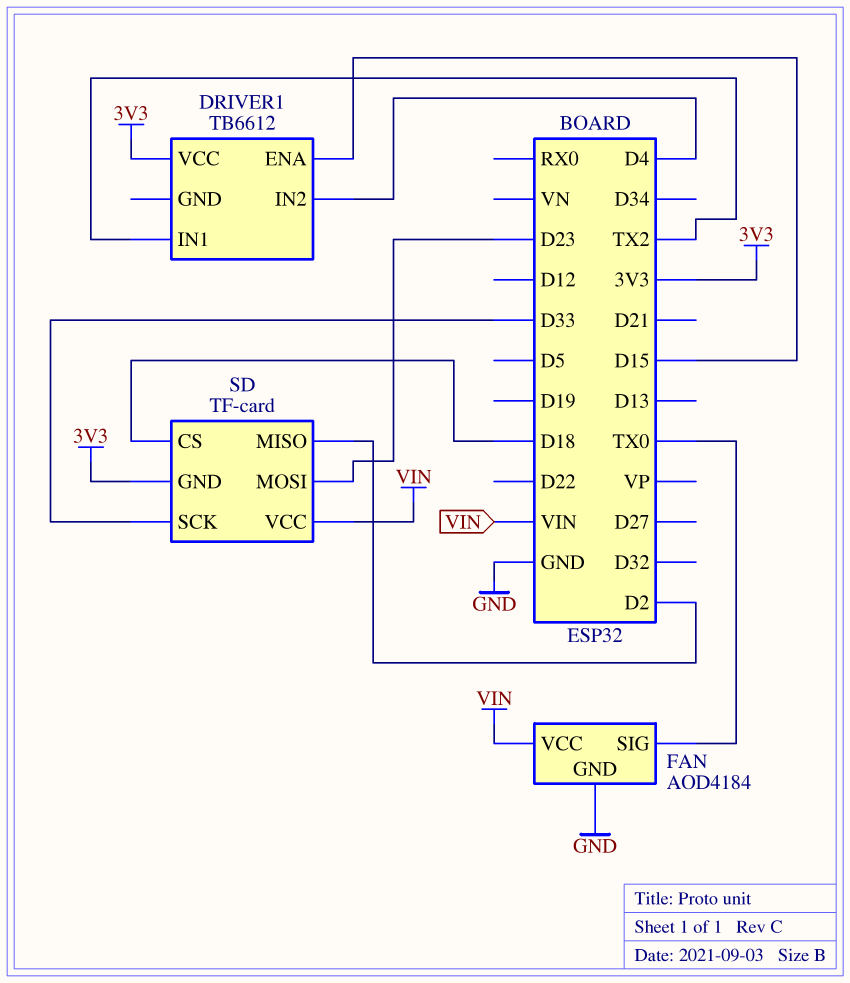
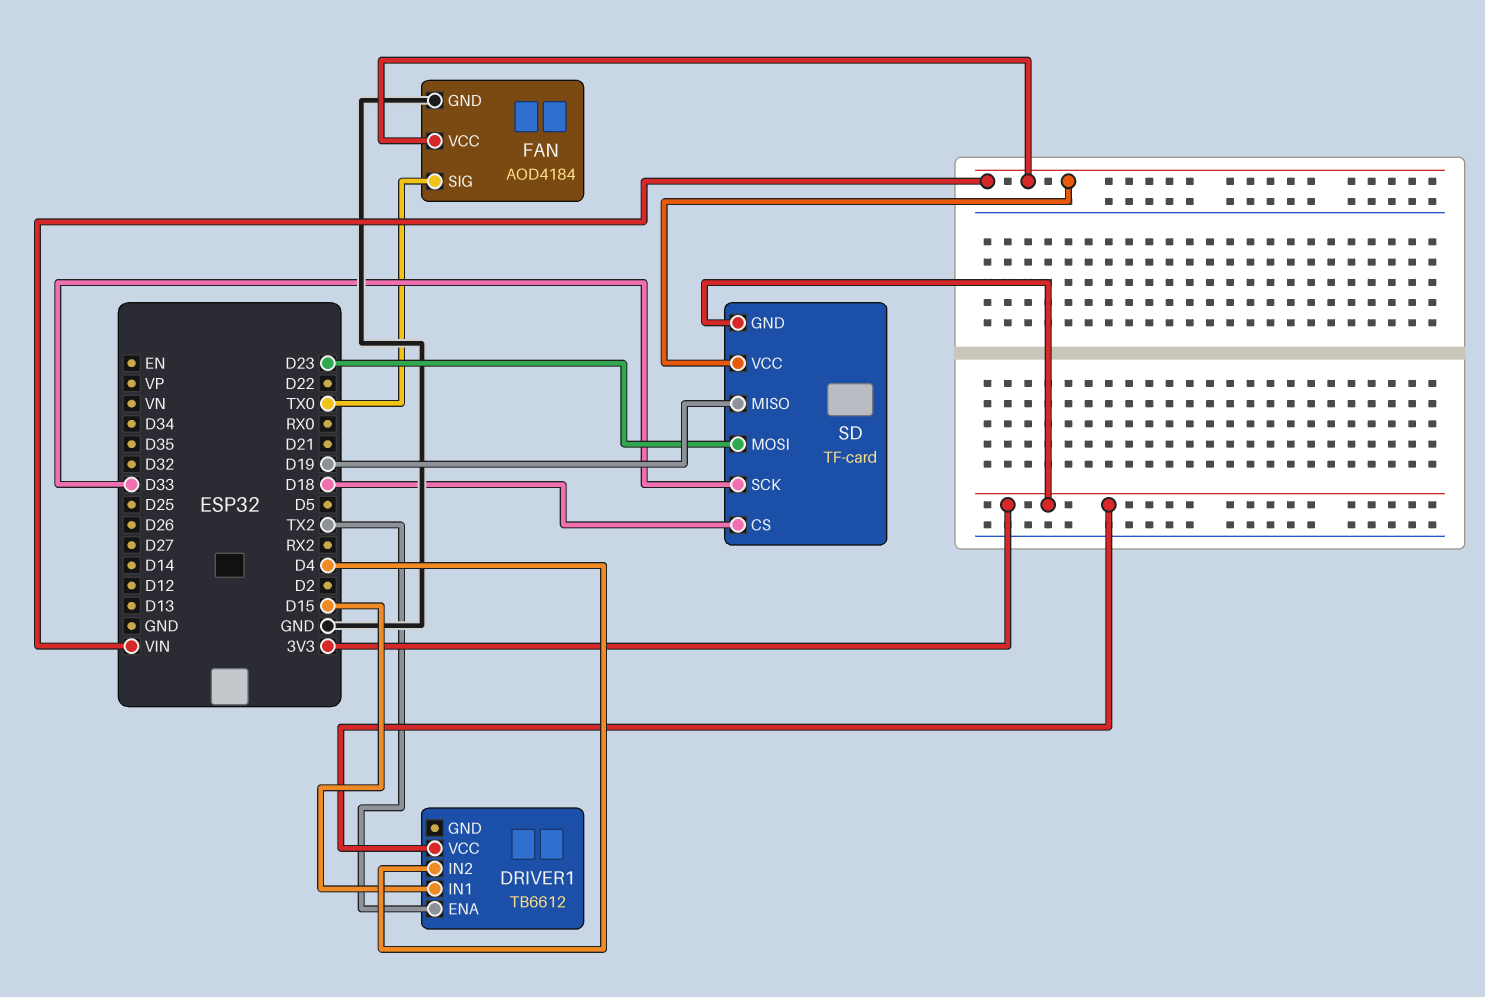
DRIVER1 pin ENA: D15 -> TX2
DRIVER1 pin IN1: TX2 -> D15
SD pin MISO: D2 -> D19

